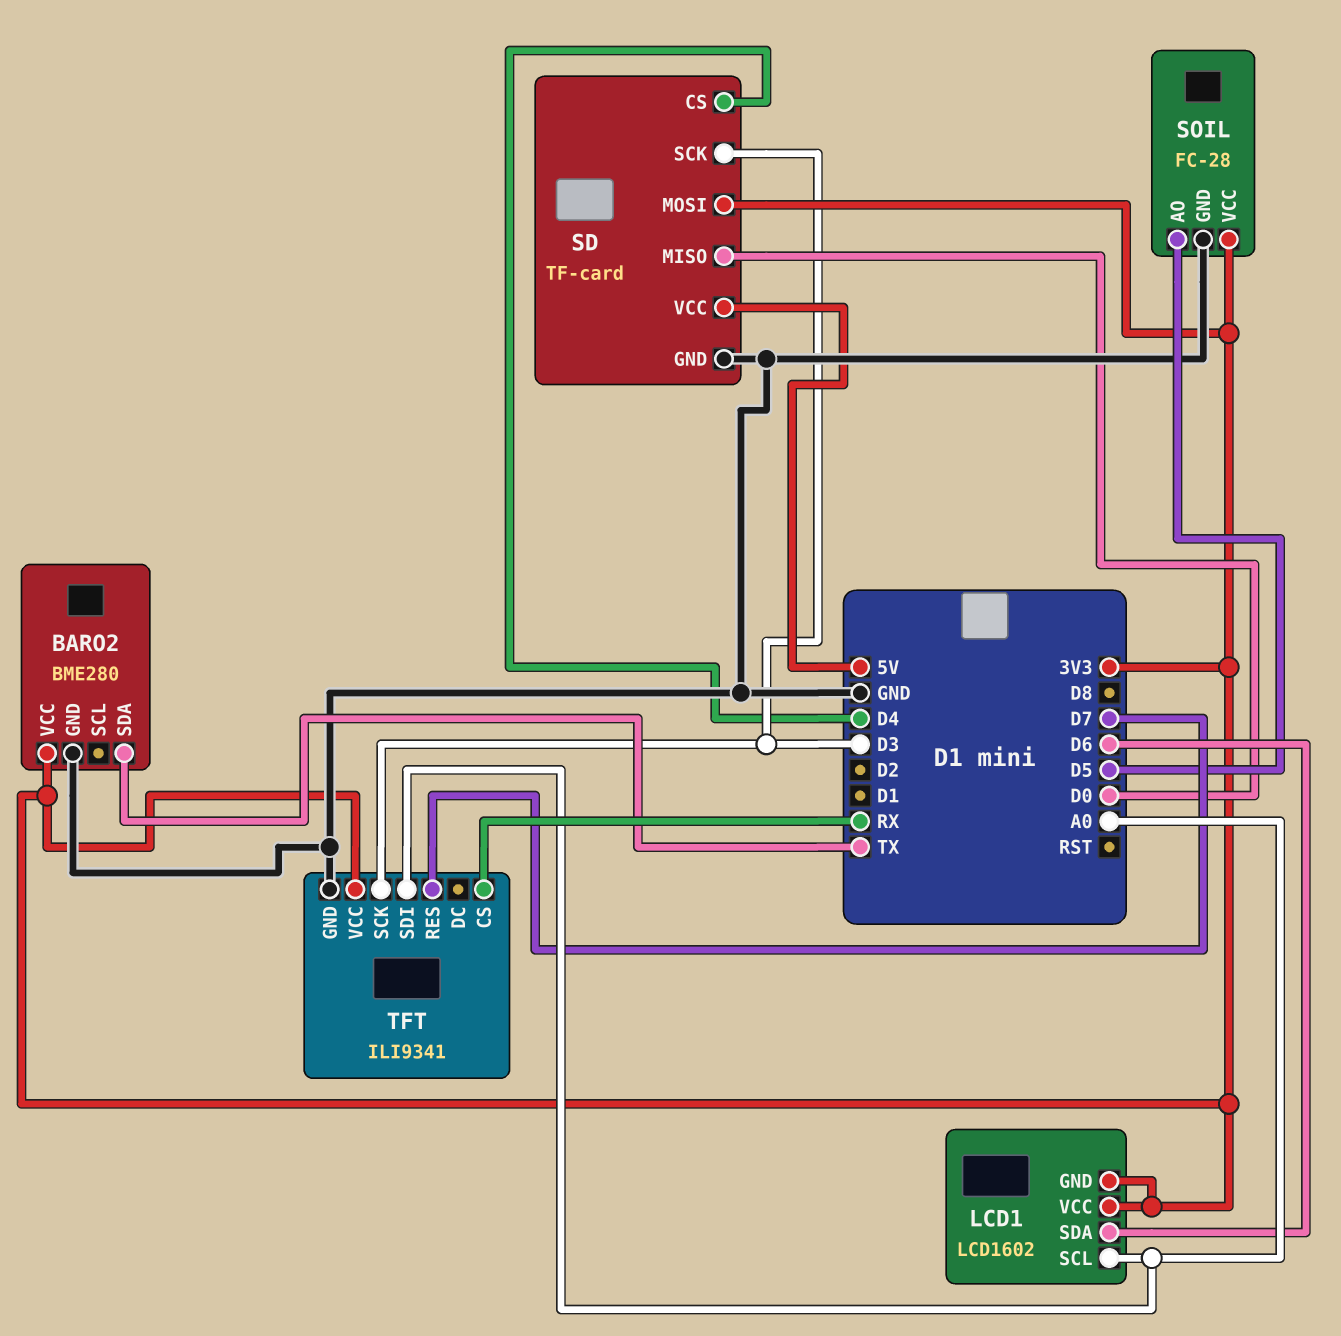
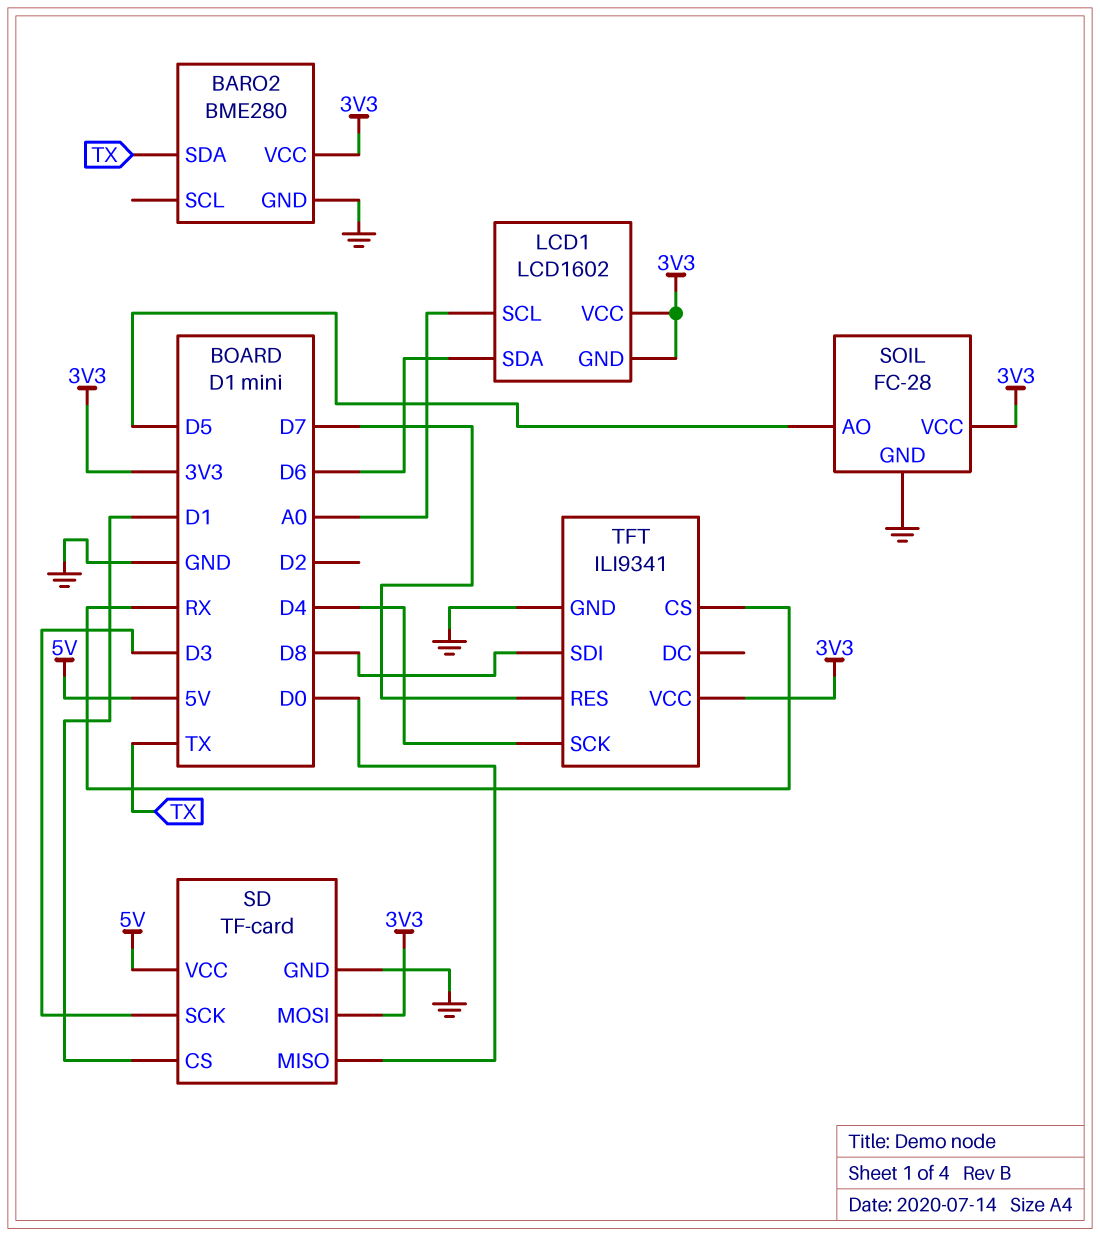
SD pin CS: D4 -> D1
TFT pin SCK: D3 -> D4
TFT pin SDI: A0 -> D8

